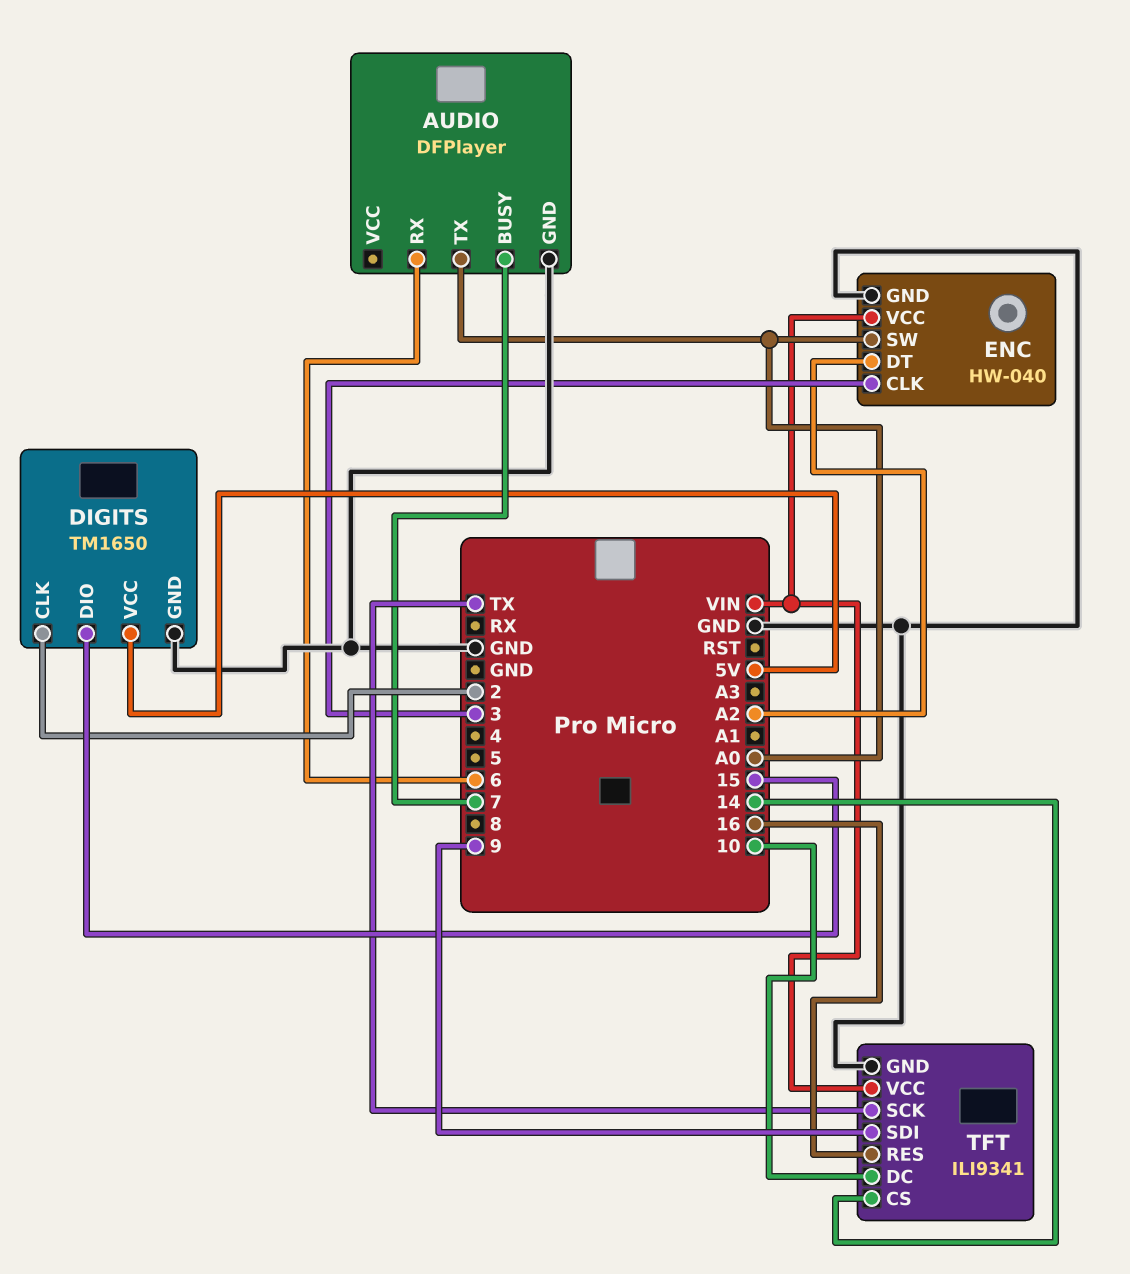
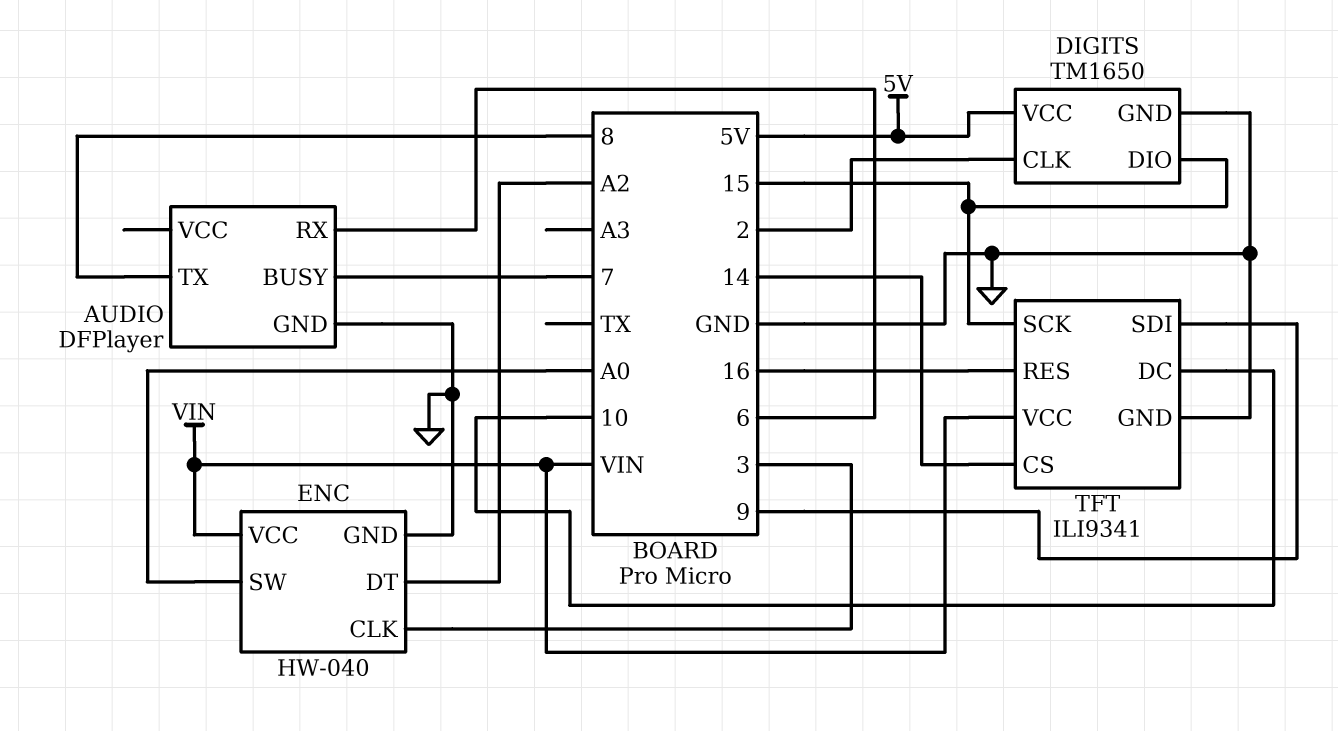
AUDIO pin TX: A0 -> 8
TFT pin SCK: TX -> 15

